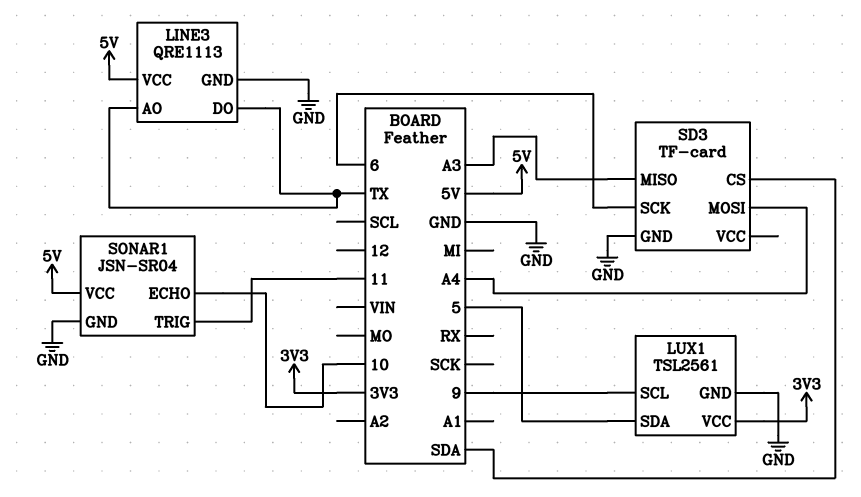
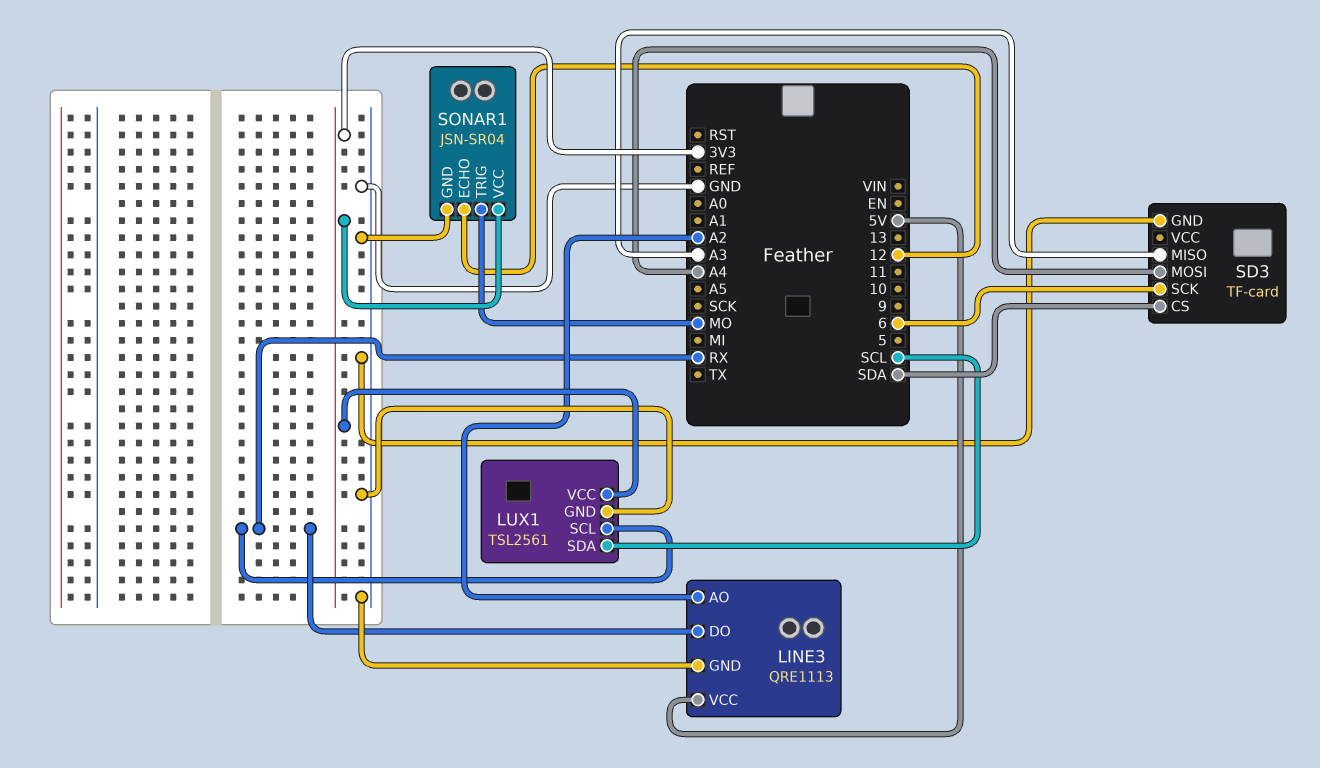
LINE3 pin AO: TX -> A2
LINE3 pin DO: TX -> RX
LUX1 pin SCL: 9 -> RX
LUX1 pin SDA: 5 -> SCL
SONAR1 pin ECHO: 10 -> 12
SONAR1 pin TRIG: 11 -> MO
SONAR1 pin VCC: 5V -> 3V3

